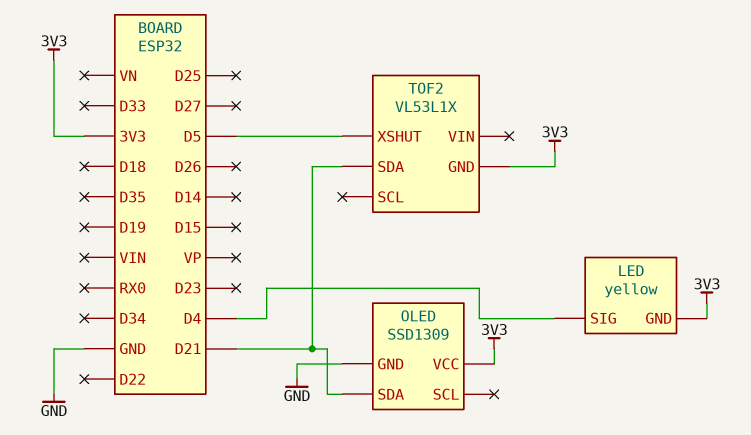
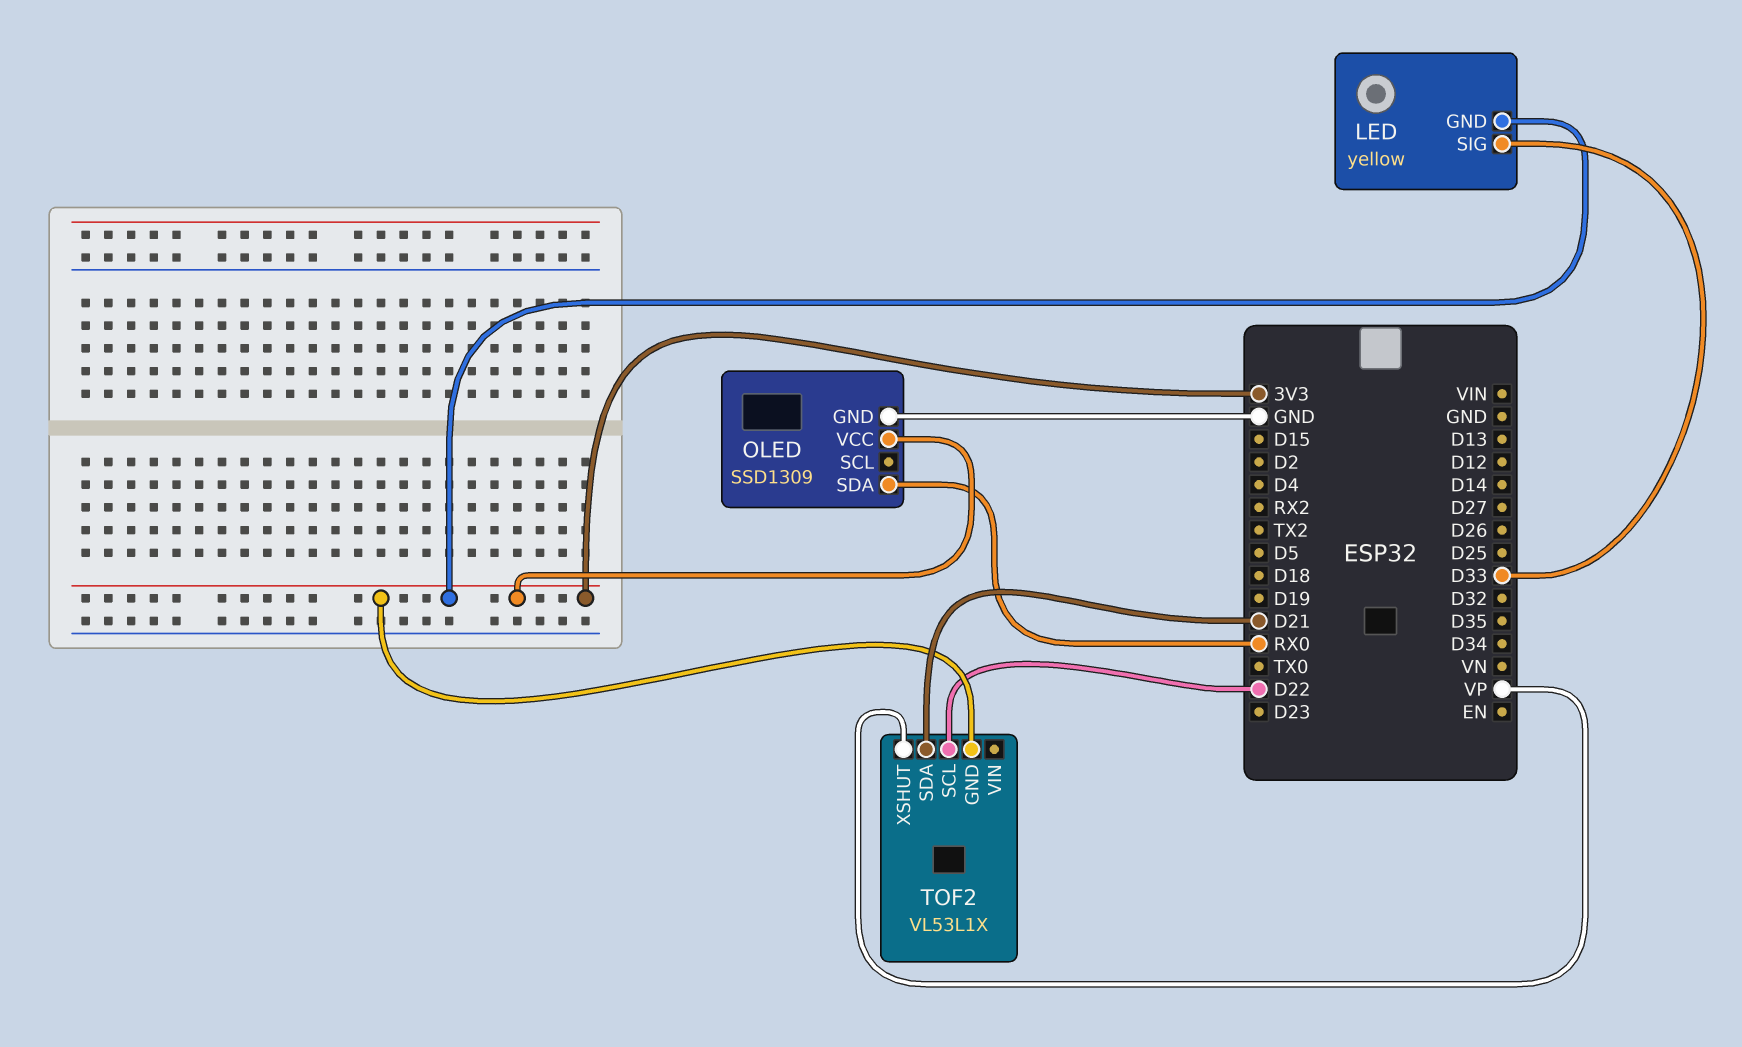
LED pin SIG: D4 -> D33
OLED pin SDA: D21 -> RX0
TOF2 pin SCL: none -> D22
TOF2 pin XSHUT: D5 -> VP

